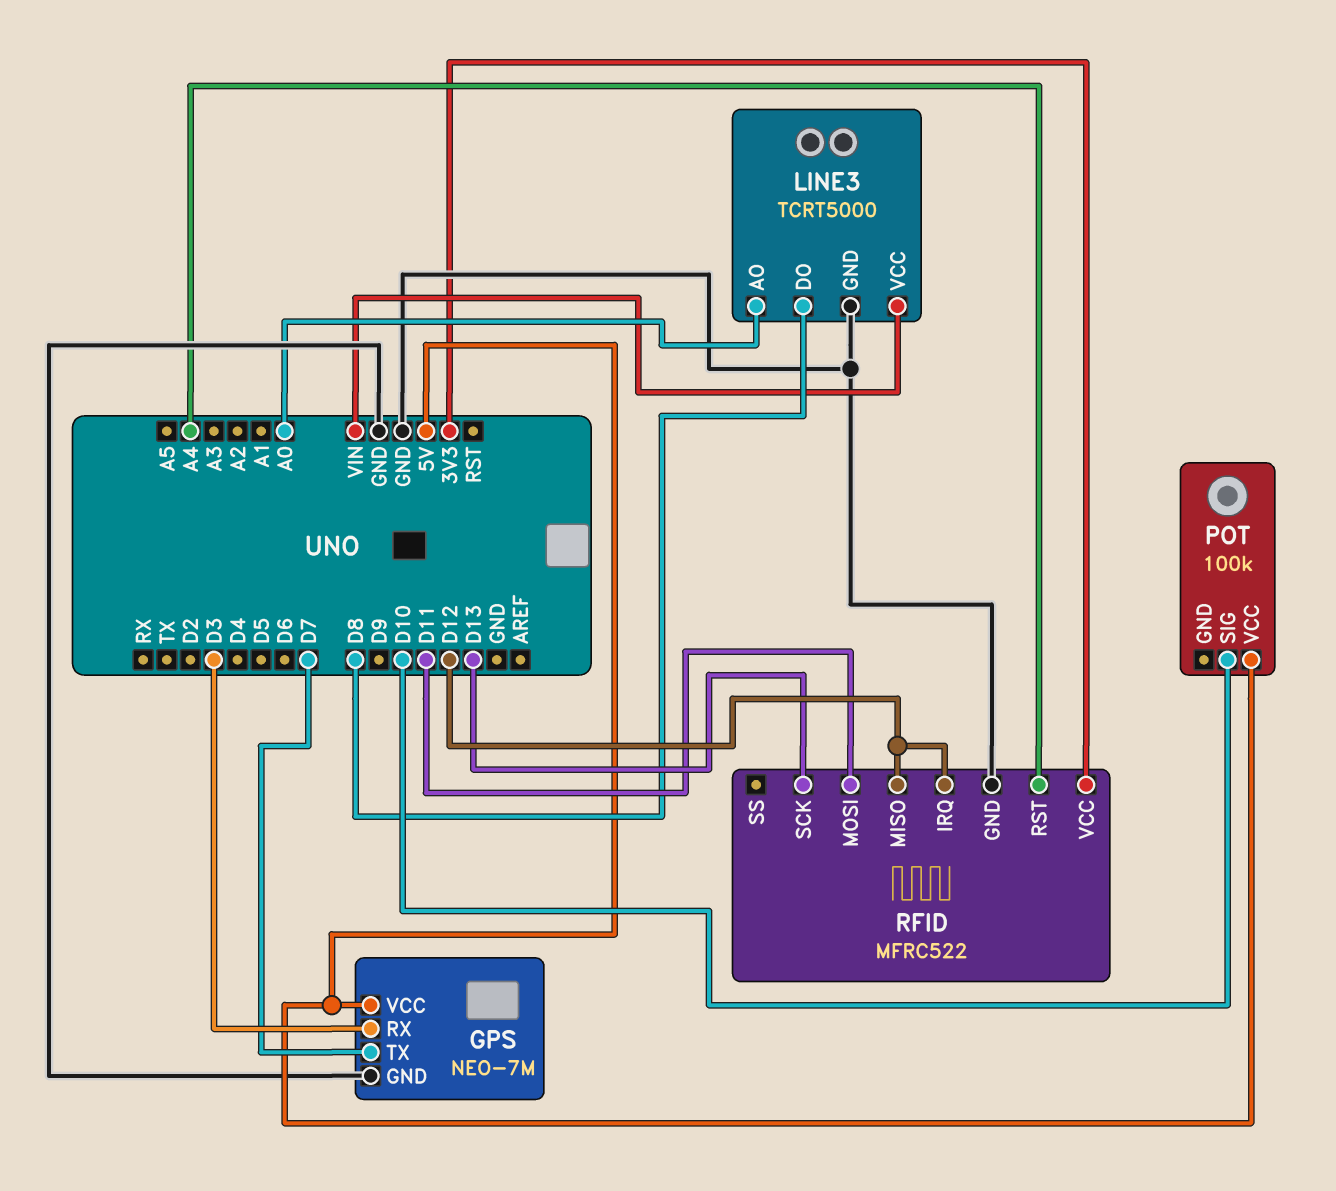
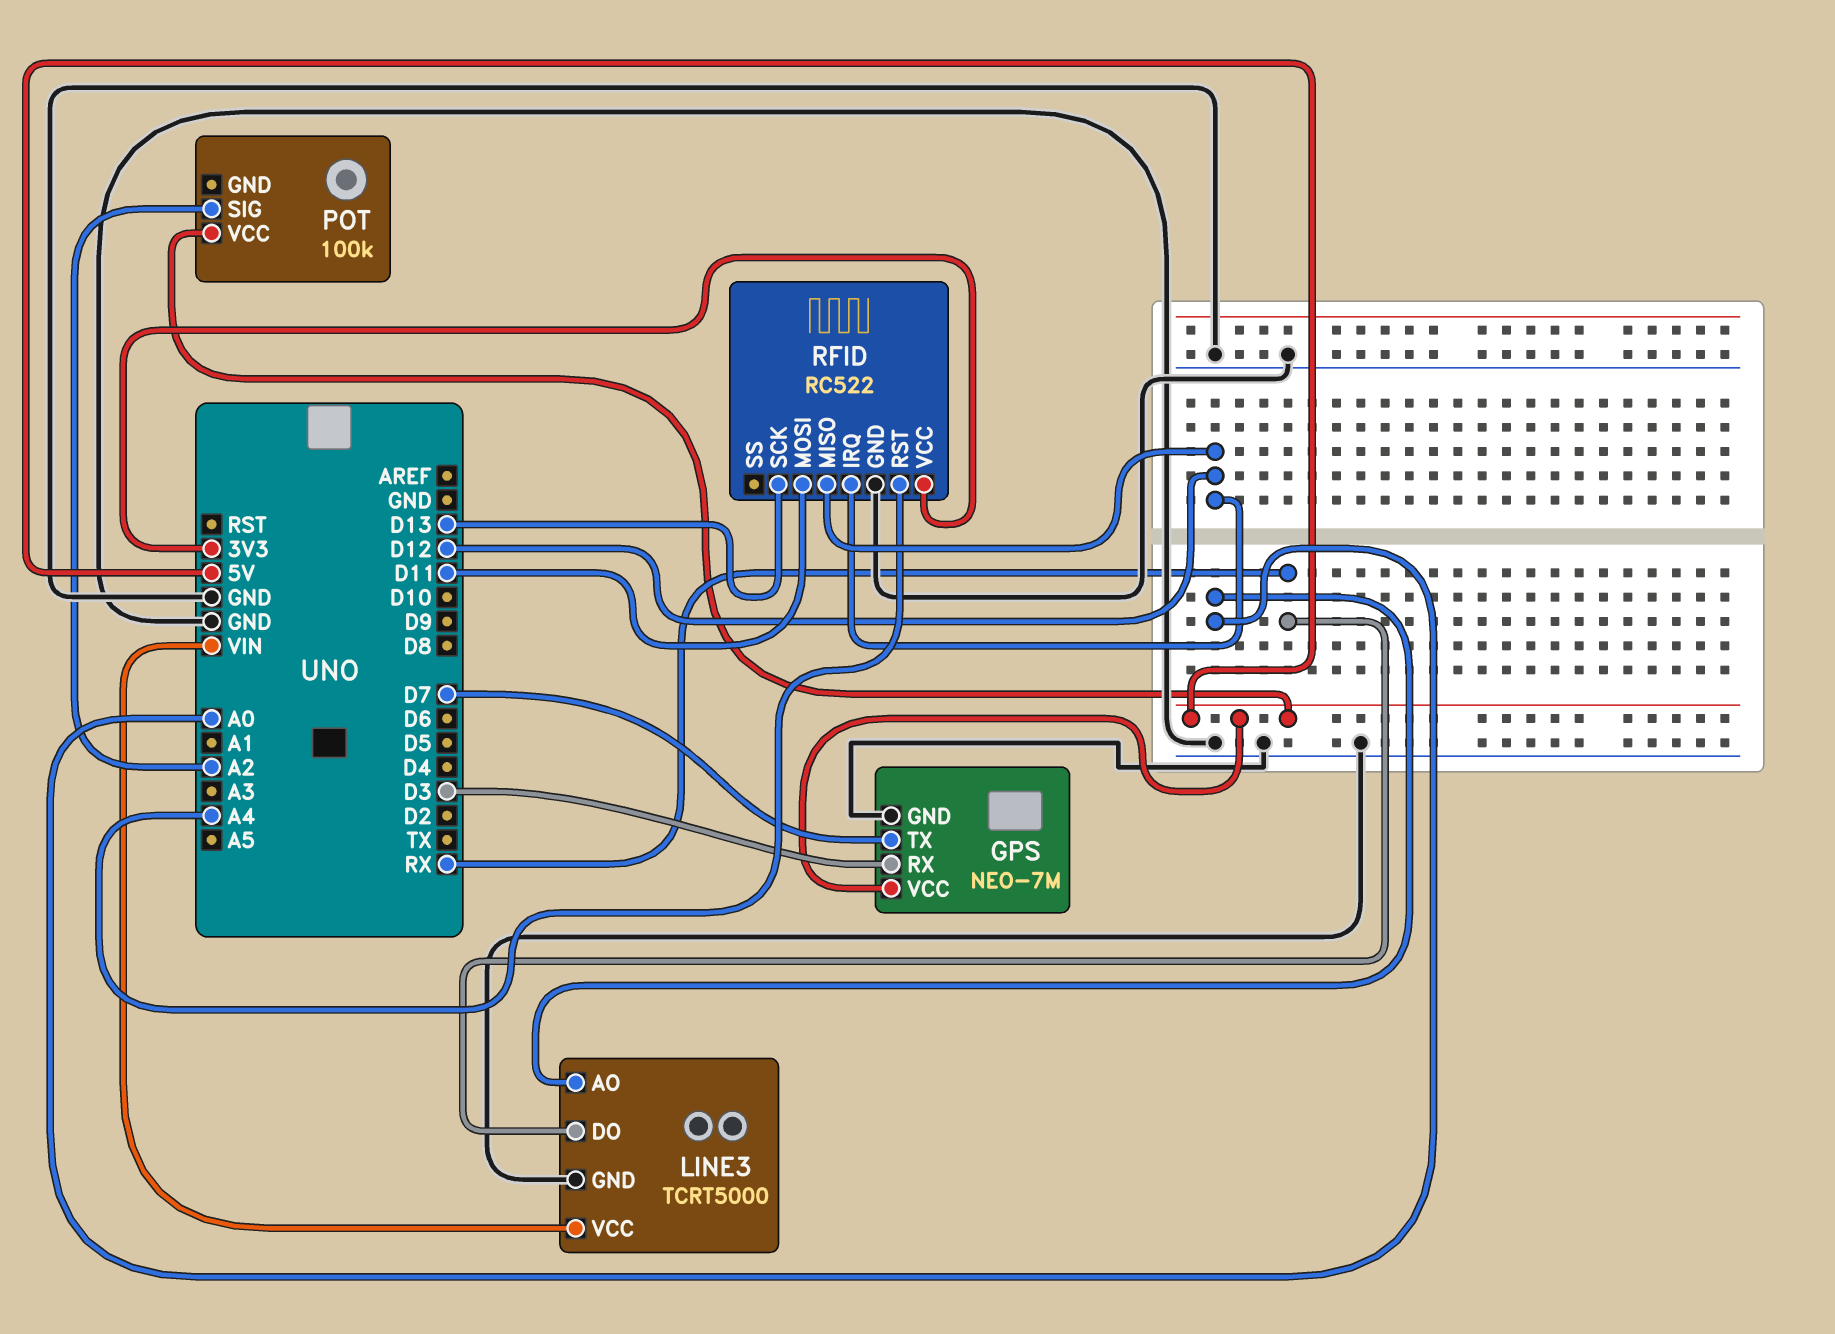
LINE3 pin DO: D8 -> RX
POT pin SIG: D10 -> A2
RFID: MFRC522 -> RC522

